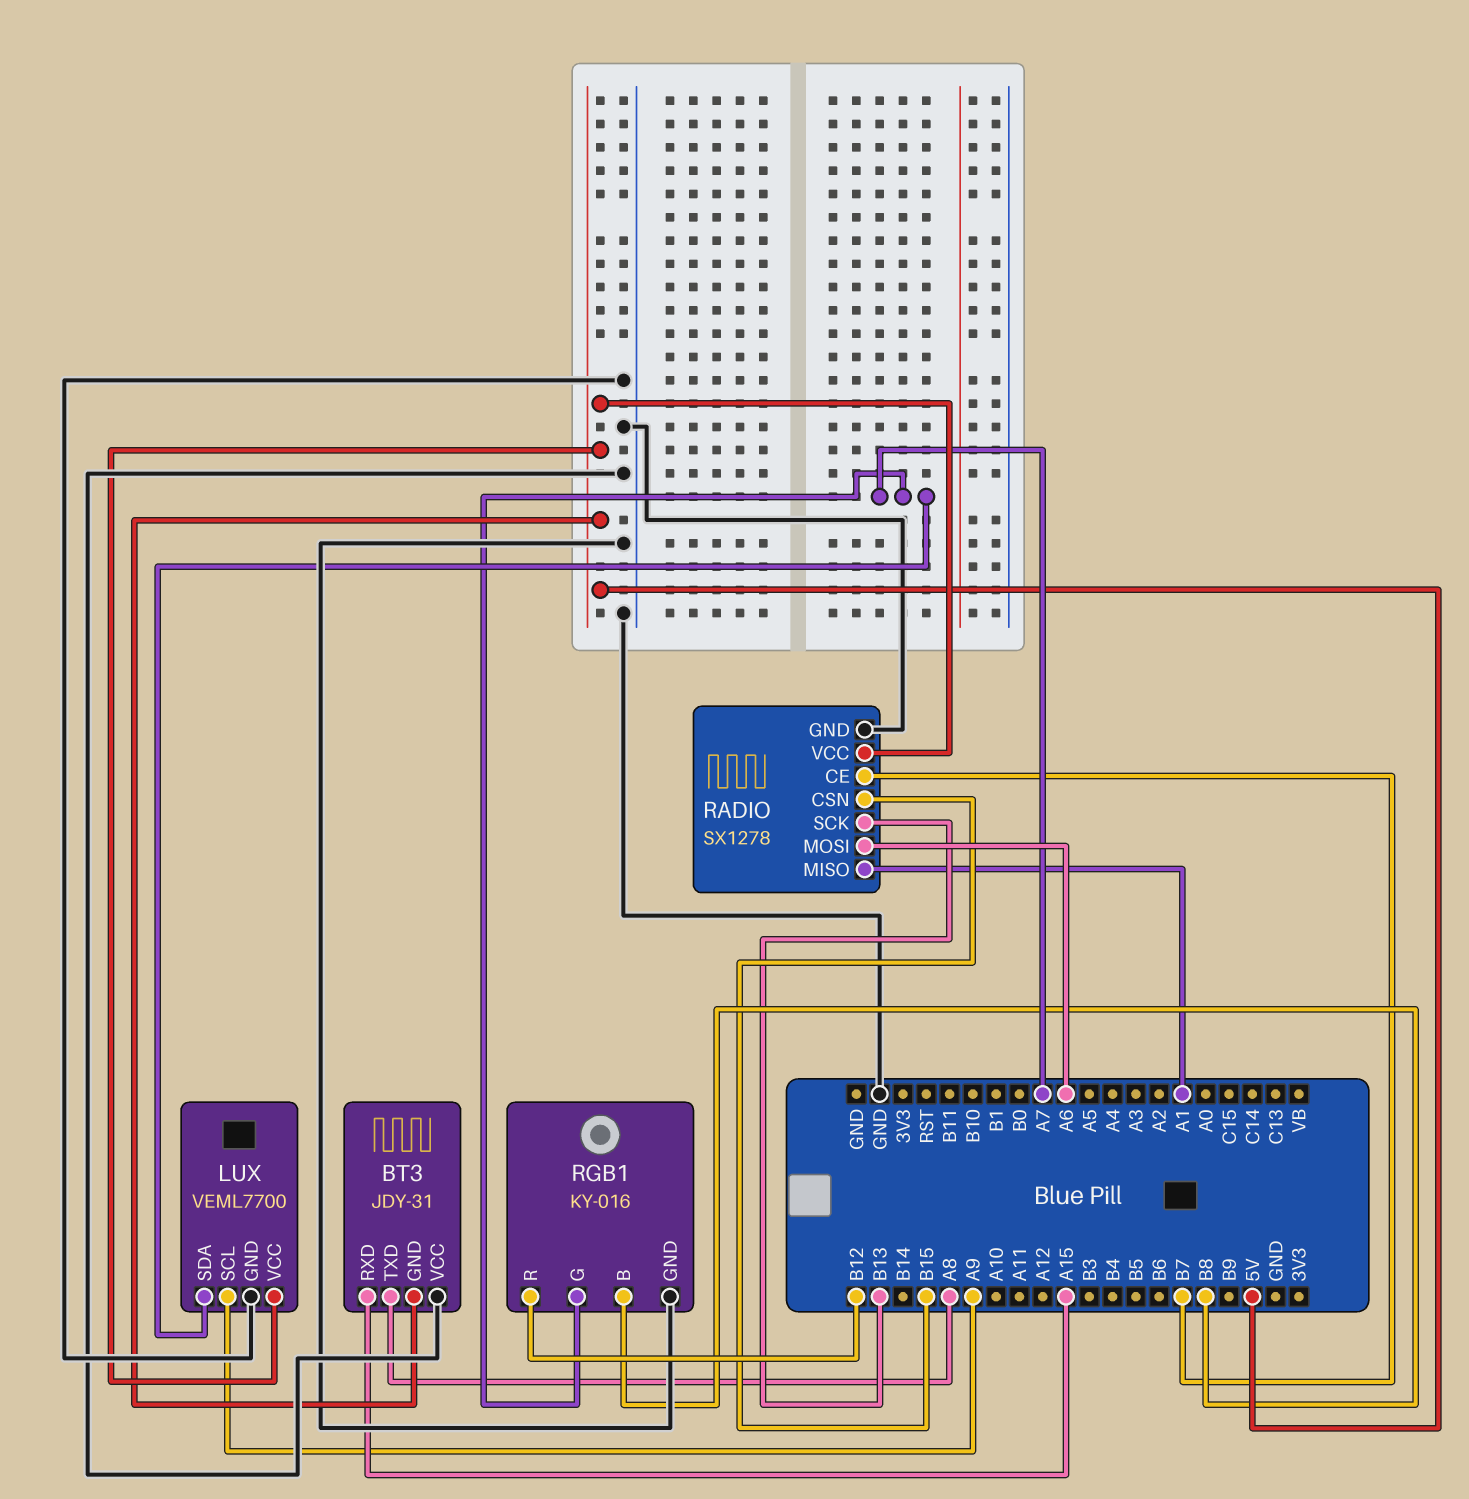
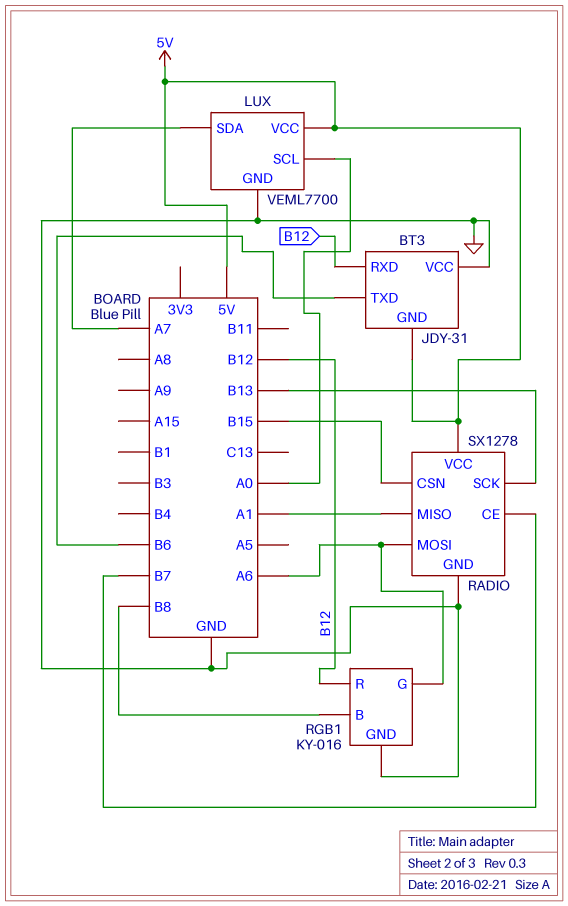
BT3 pin RXD: A15 -> B12
BT3 pin TXD: A8 -> B6
LUX pin SCL: A9 -> A0
RGB1 pin G: A7 -> A6

